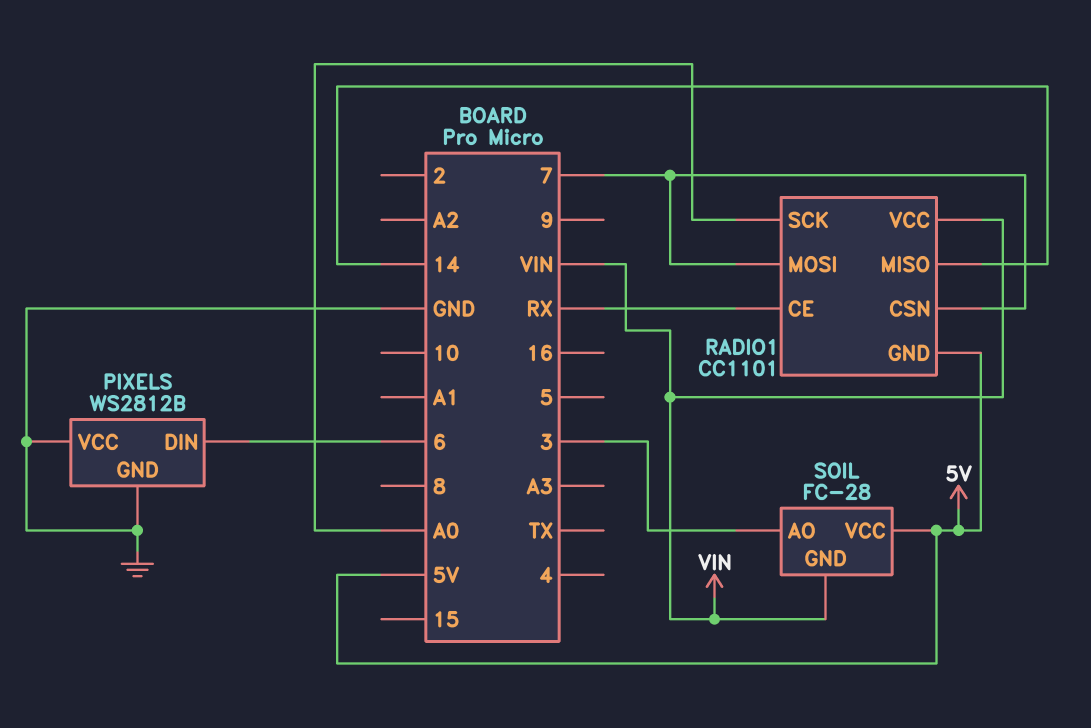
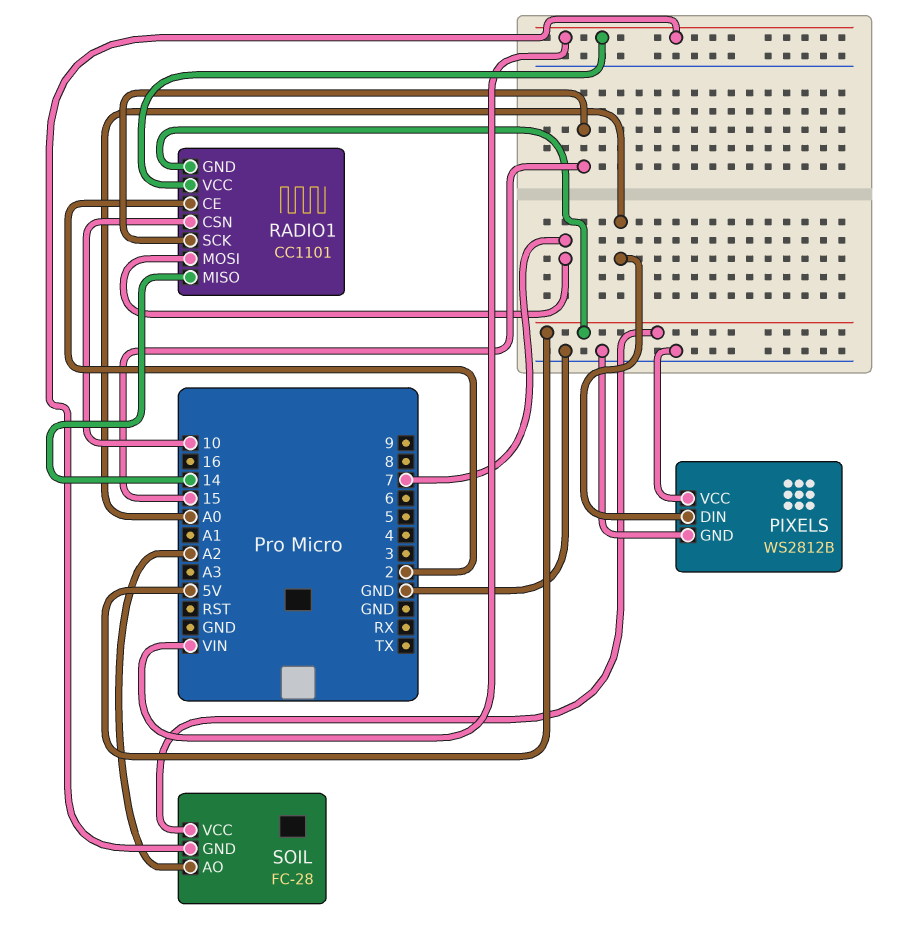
PIXELS pin DIN: 6 -> A0
RADIO1 pin CE: RX -> 2
RADIO1 pin CSN: 7 -> 10
RADIO1 pin SCK: A0 -> 15
SOIL pin AO: 3 -> A2

